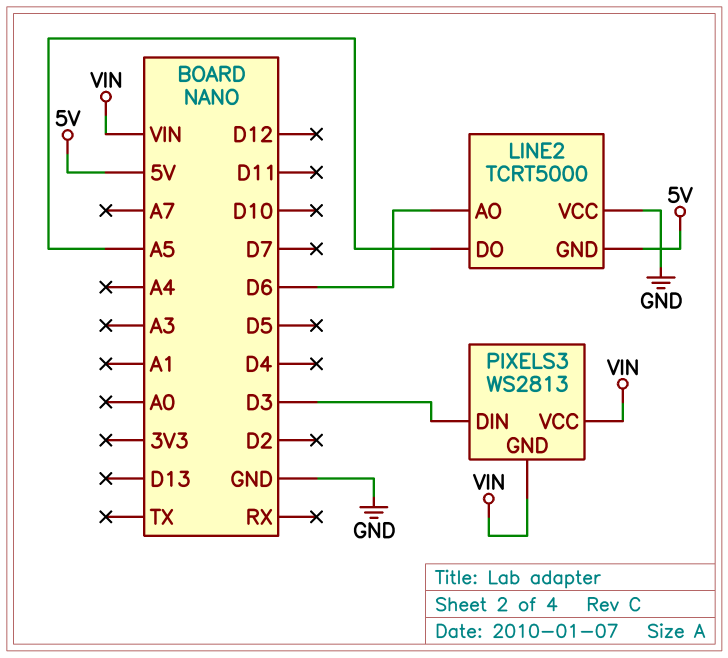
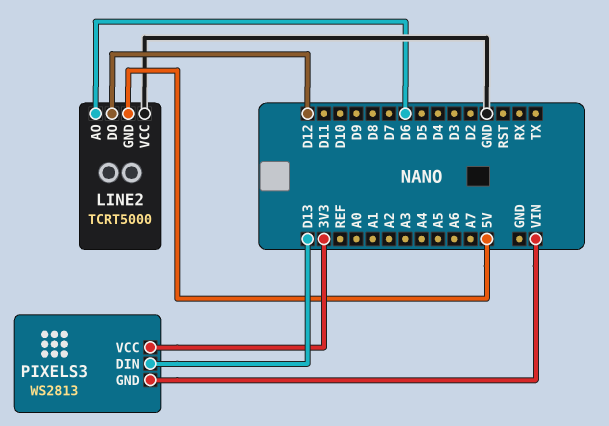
LINE2 pin DO: A5 -> D12
PIXELS3 pin DIN: D3 -> D13
PIXELS3 pin VCC: VIN -> 3V3

